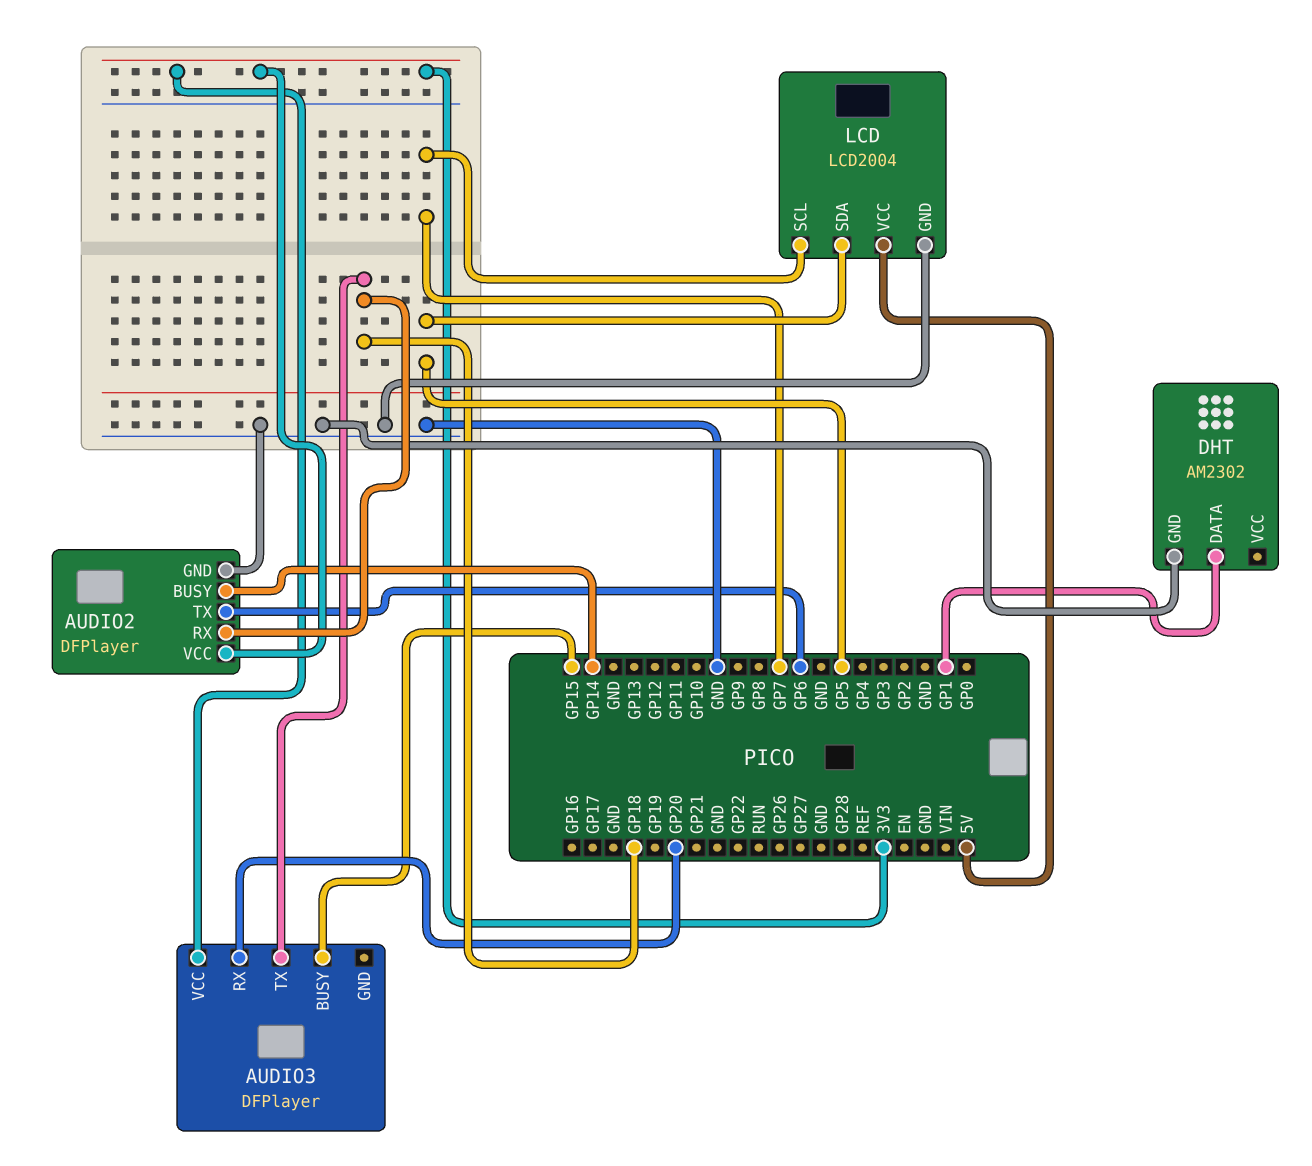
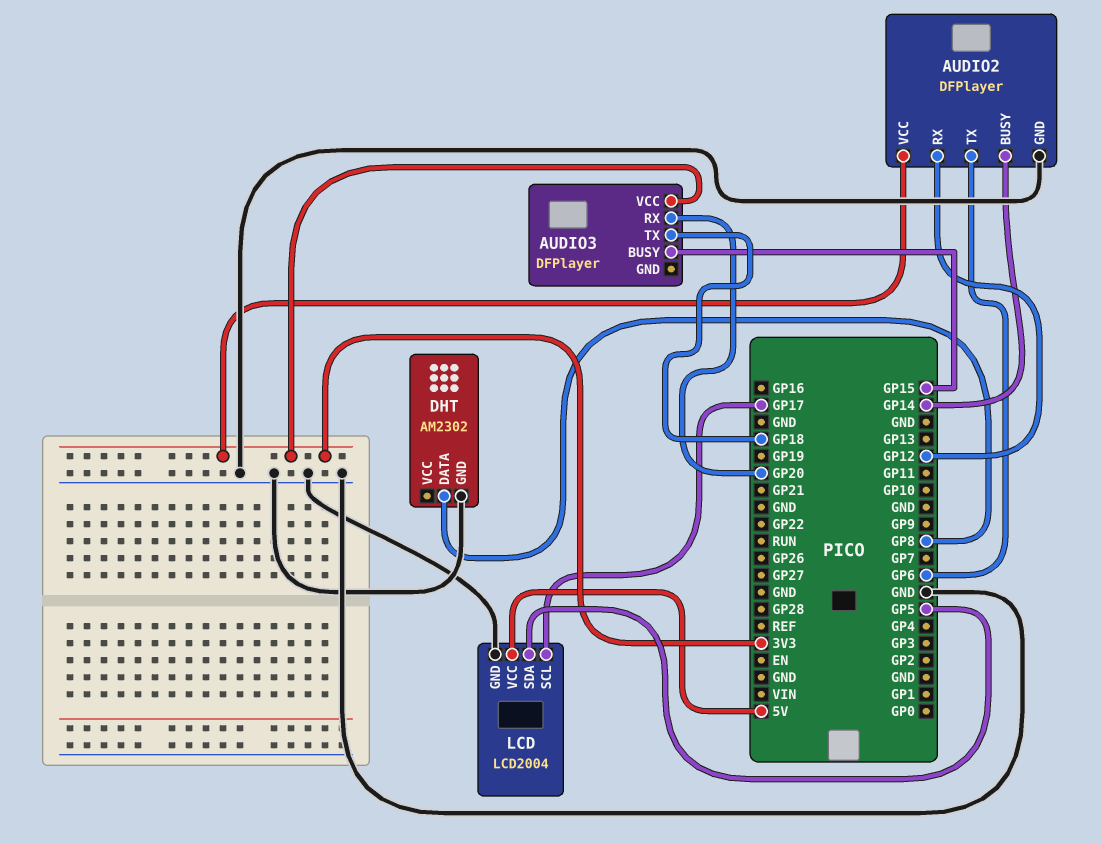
AUDIO2 pin RX: GP18 -> GP12
DHT pin DATA: GP1 -> GP8
LCD pin SCL: GP7 -> GP17

